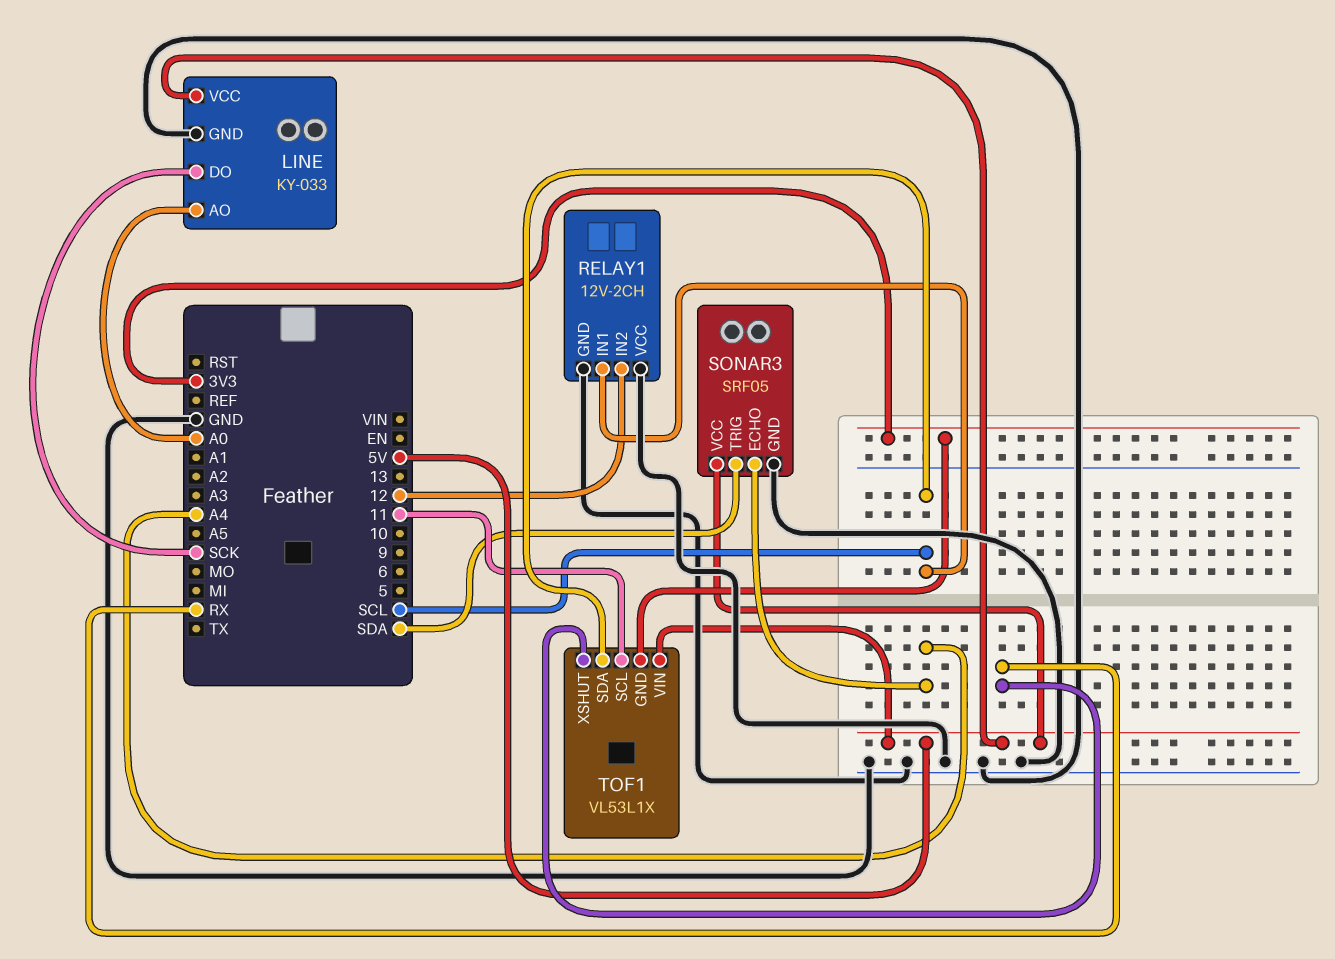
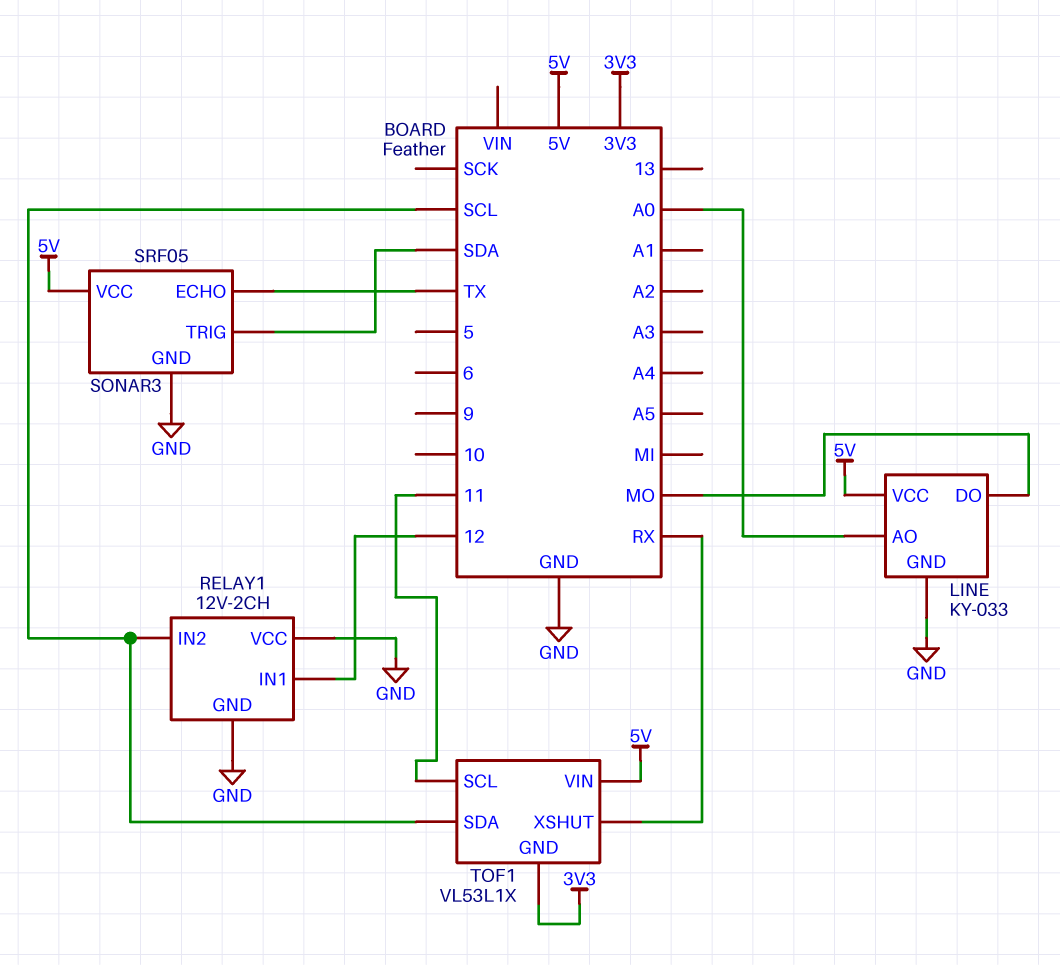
LINE pin DO: SCK -> MO
RELAY1 pin IN1: SCL -> 12
RELAY1 pin IN2: 12 -> SCL
SONAR3 pin ECHO: A4 -> TX

